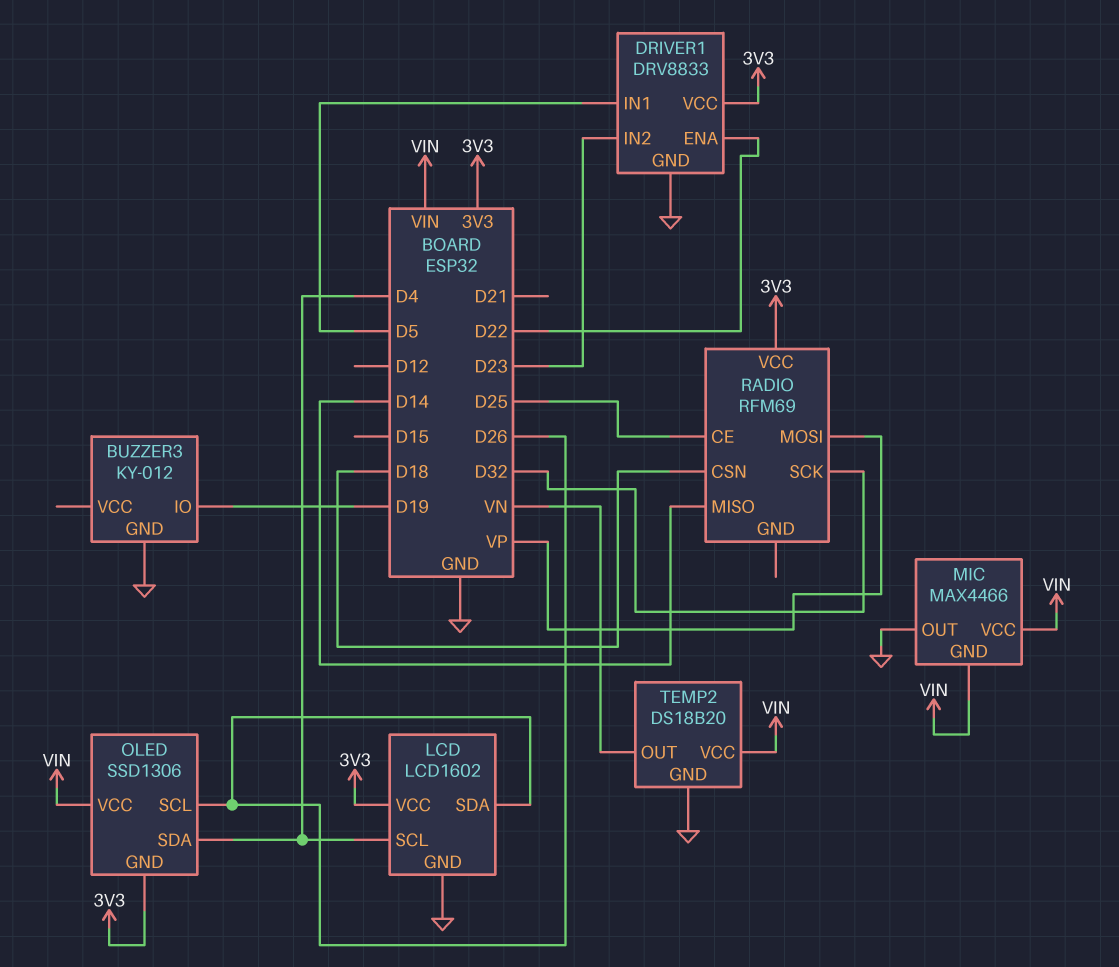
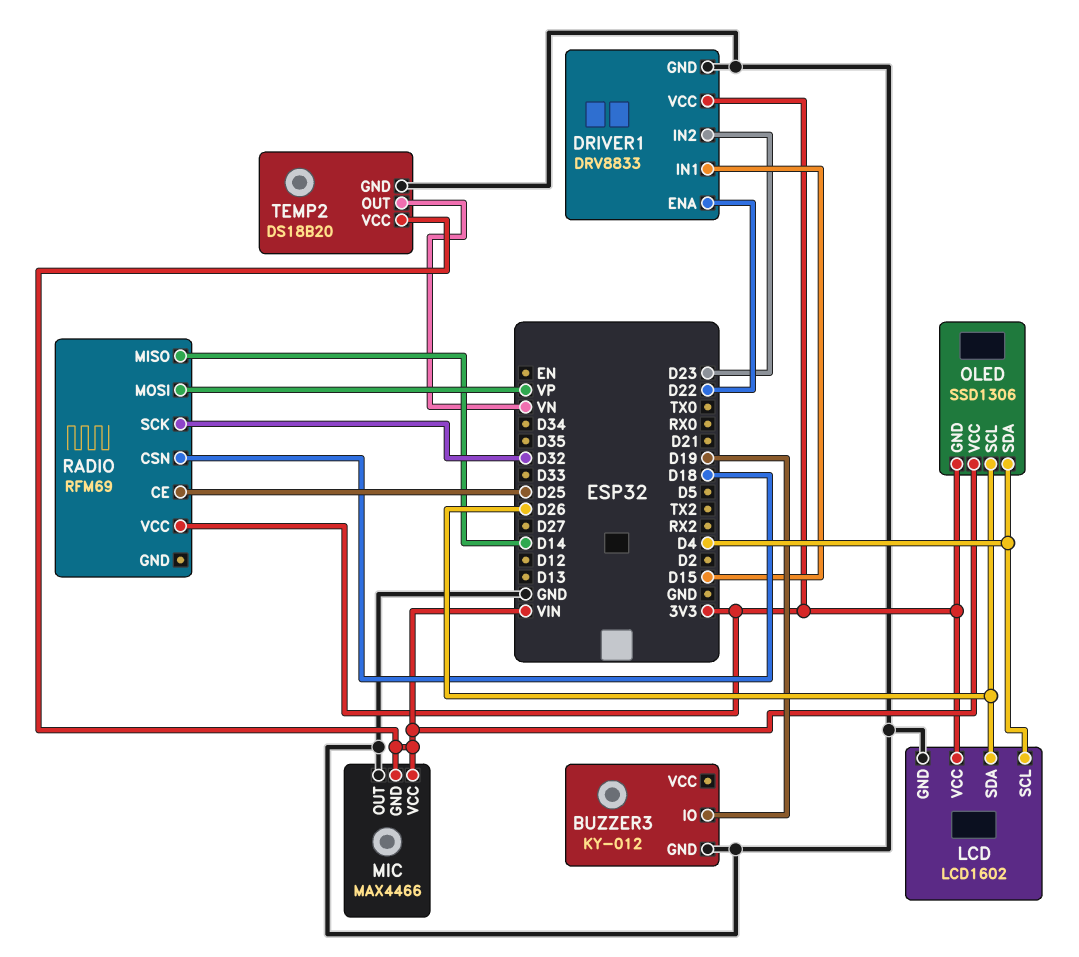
DRIVER1 pin IN1: D5 -> D15

